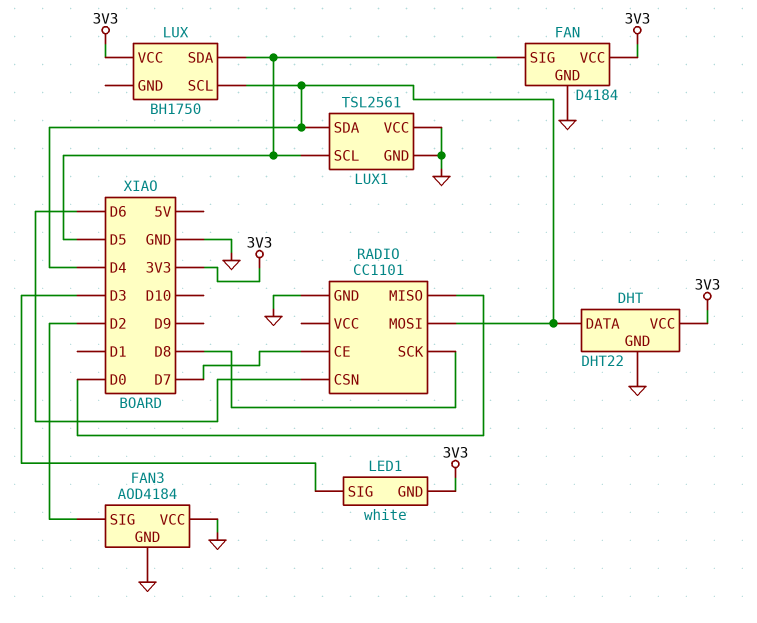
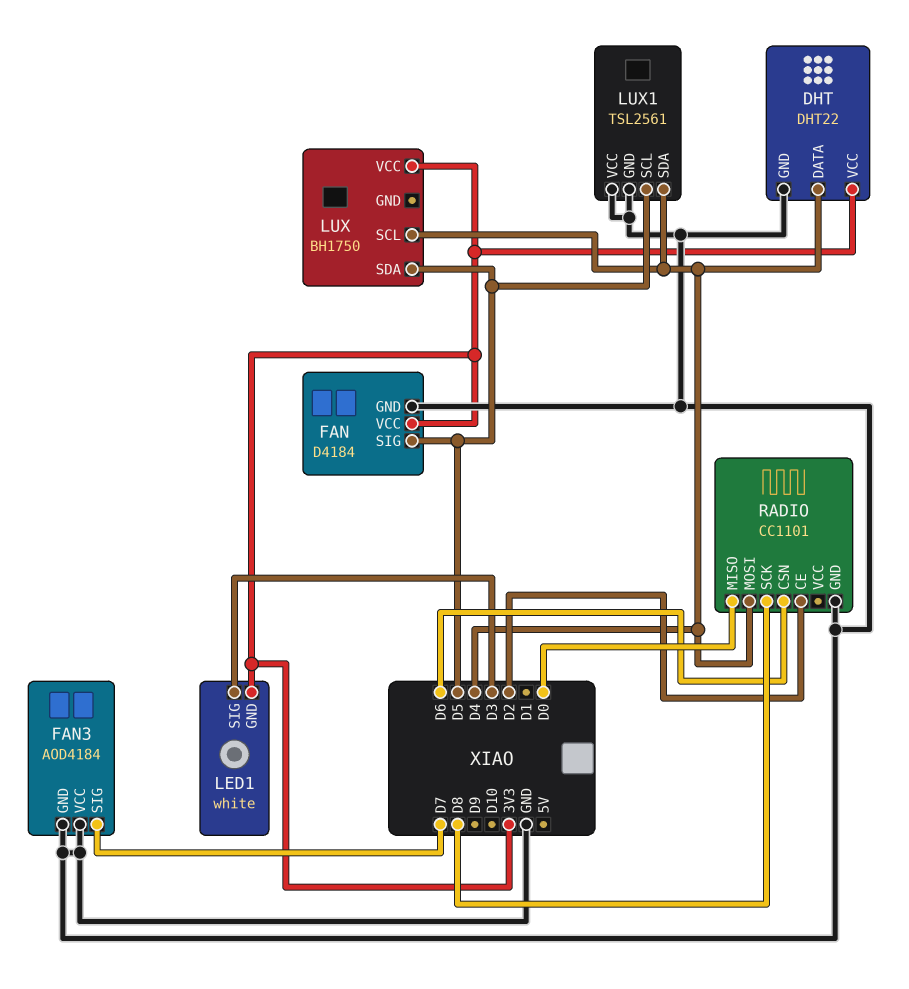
FAN3 pin SIG: D2 -> D7
RADIO pin CE: D7 -> D2

